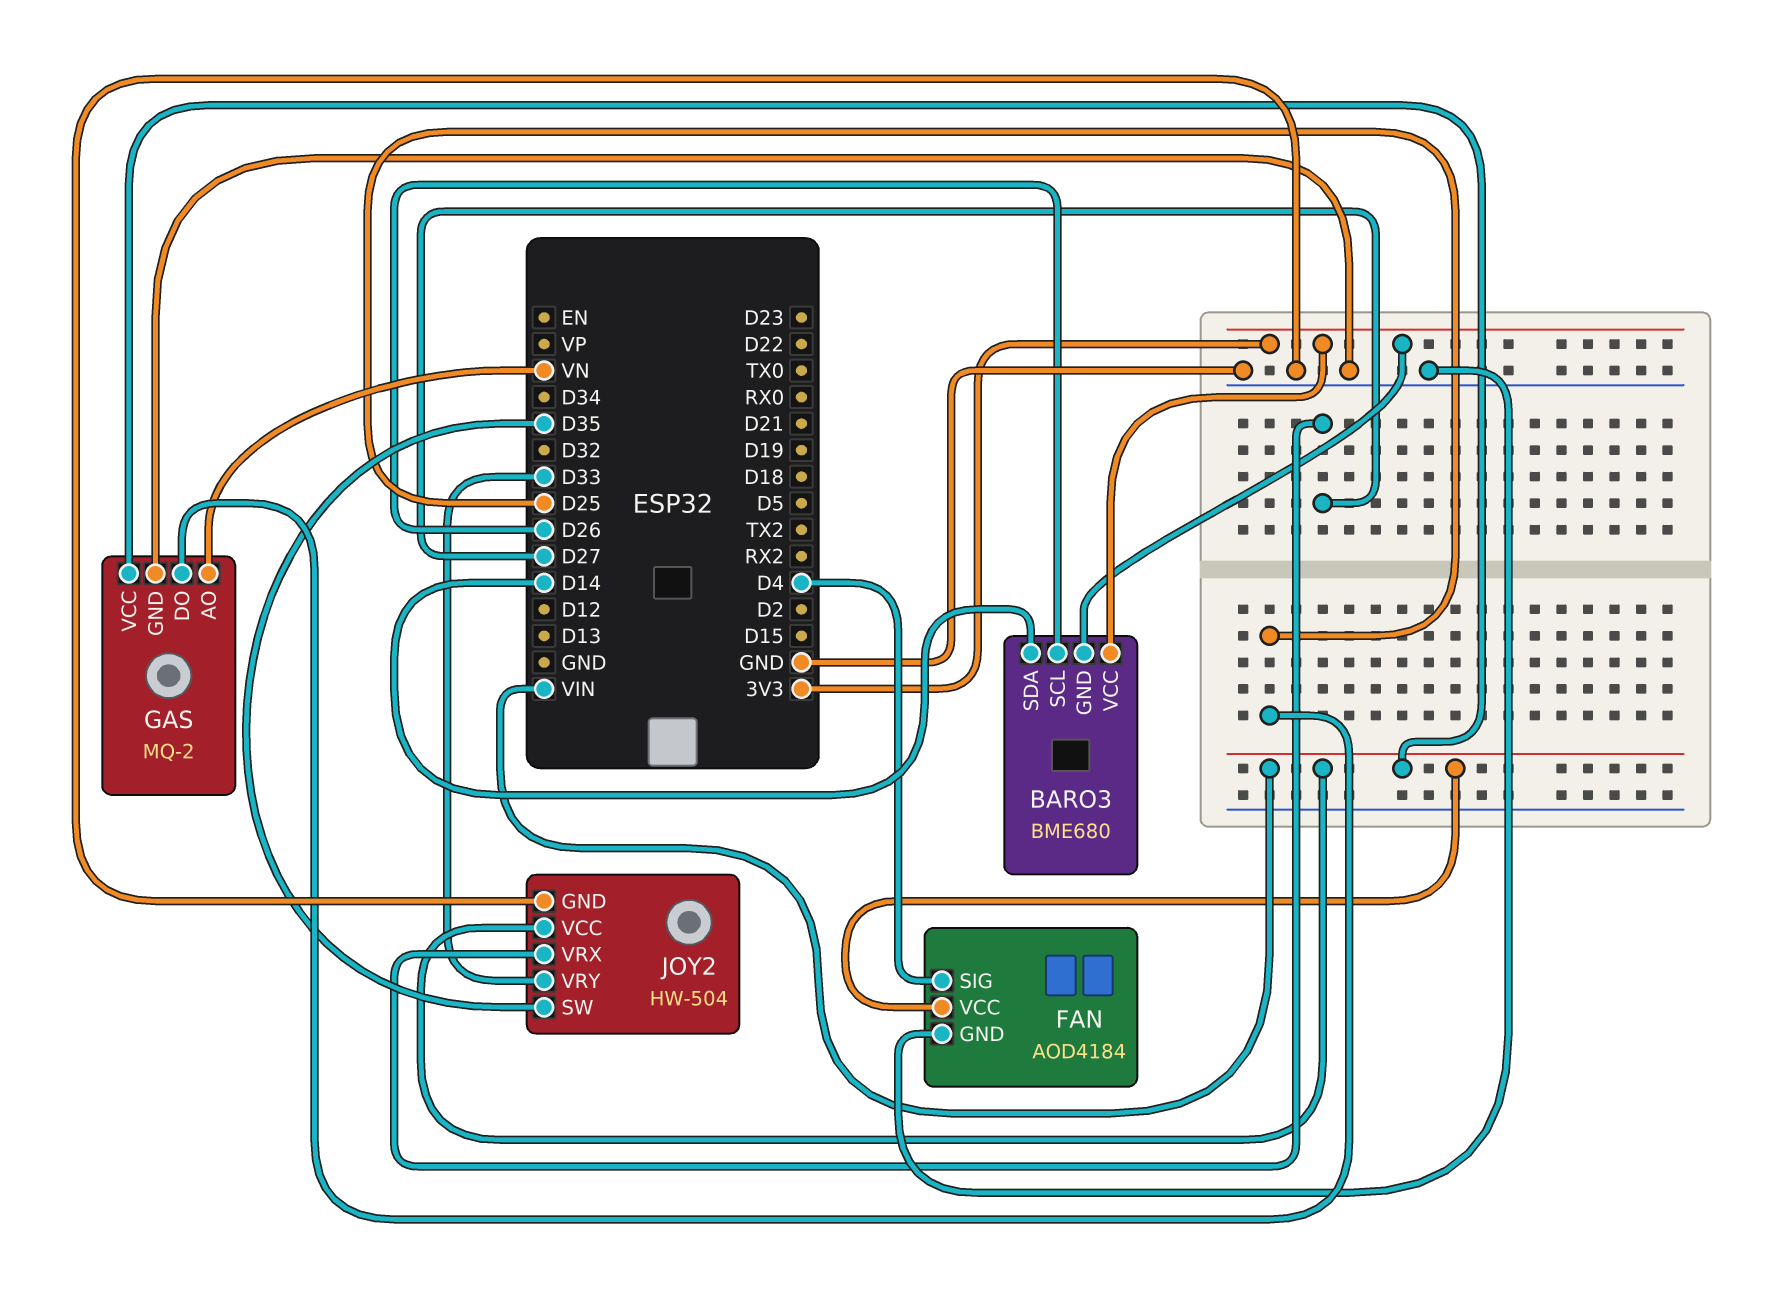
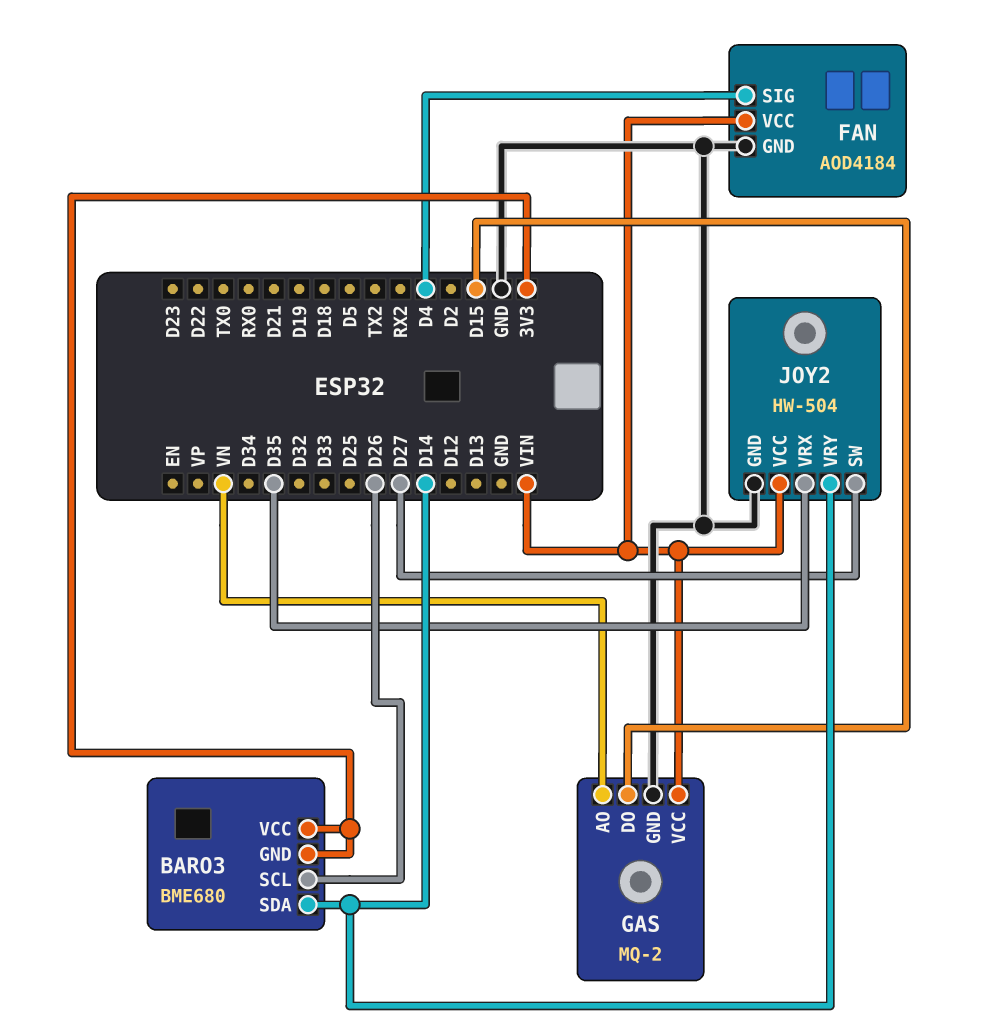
GAS pin DO: D25 -> D15
JOY2 pin SW: D35 -> D27
JOY2 pin VRX: D27 -> D35
JOY2 pin VRY: D33 -> D14

